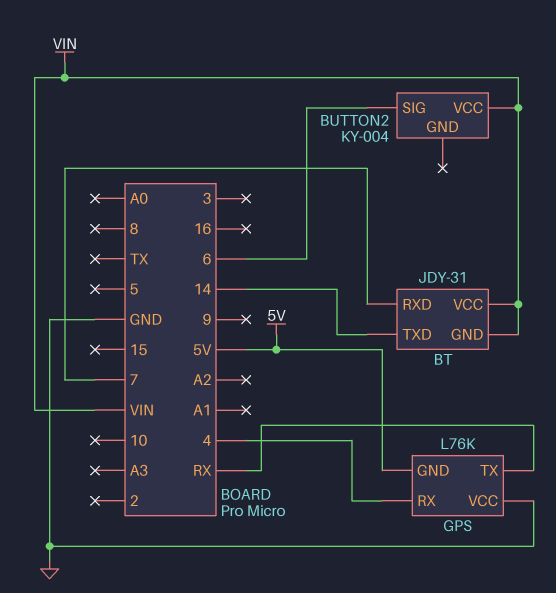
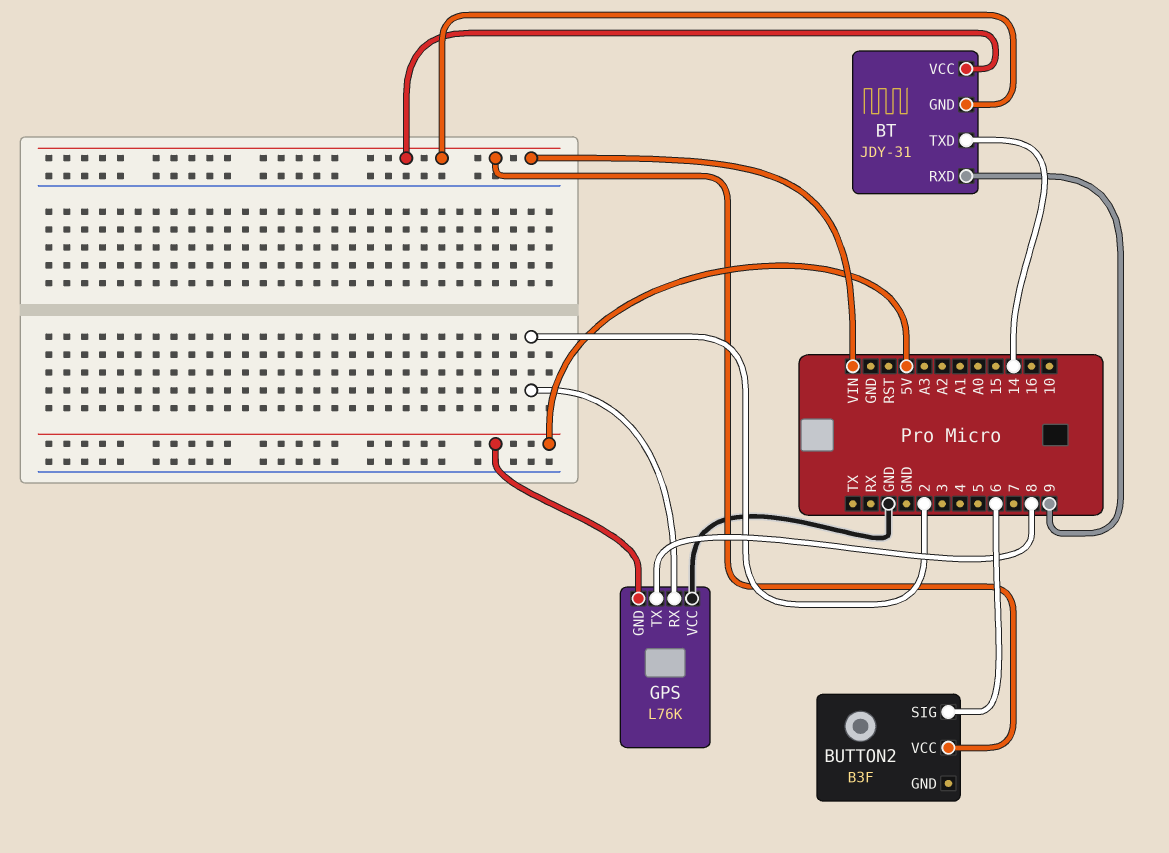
BT pin RXD: 7 -> 9
BUTTON2: KY-004 -> B3F
GPS pin RX: 4 -> 2
GPS pin TX: RX -> 8

